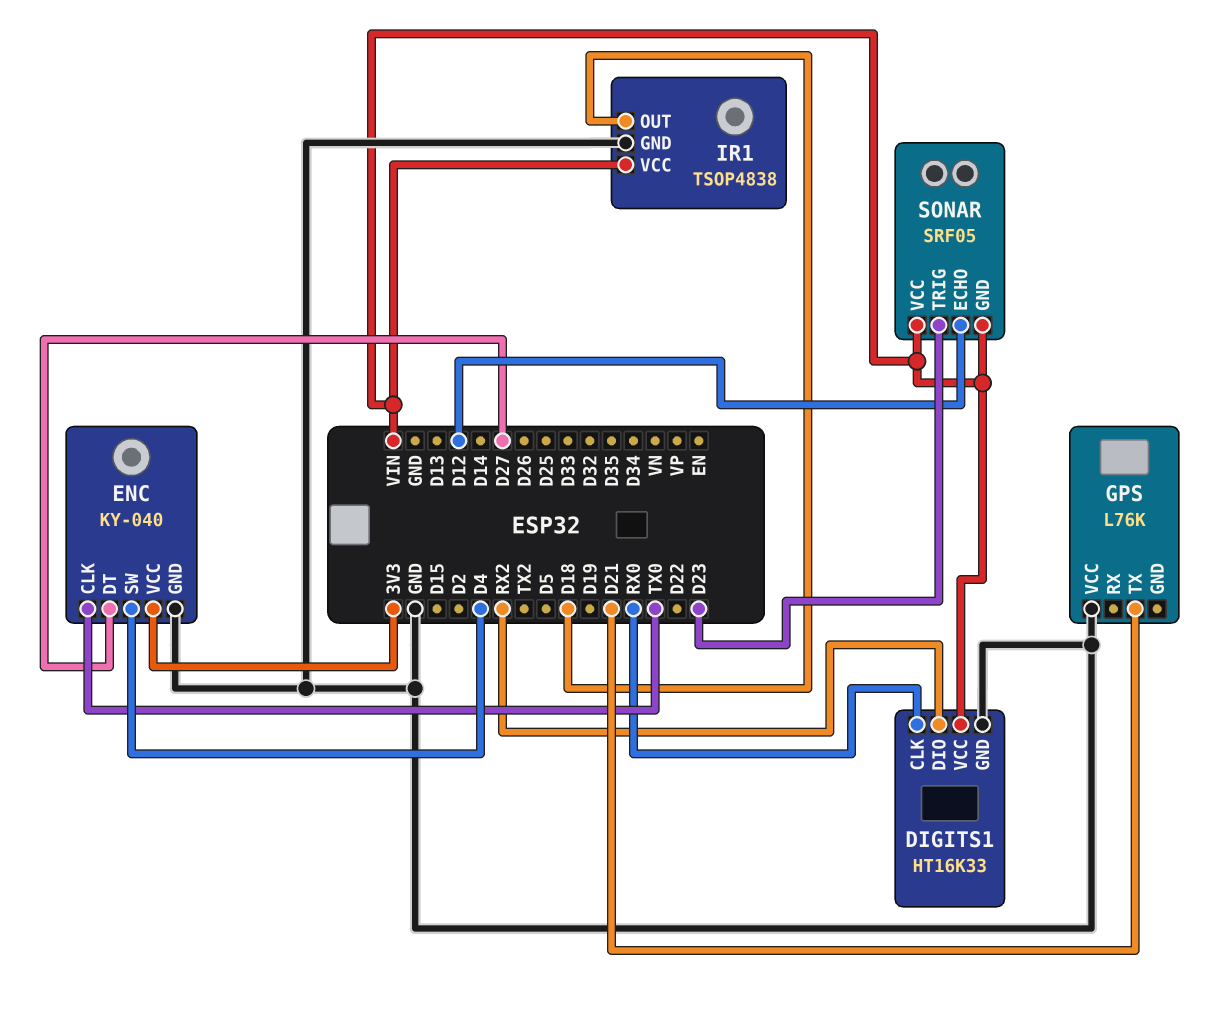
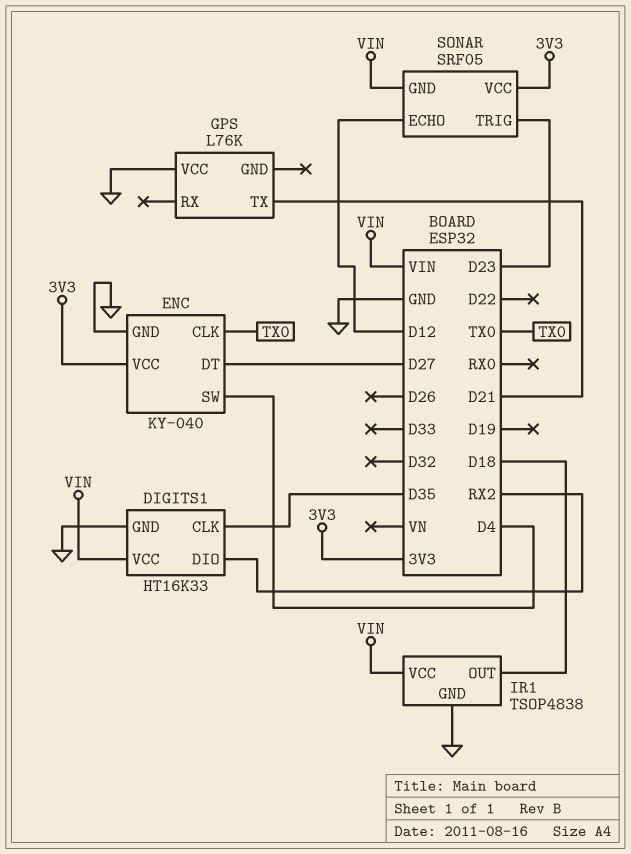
DIGITS1 pin CLK: RX0 -> D35
SONAR pin VCC: VIN -> 3V3

